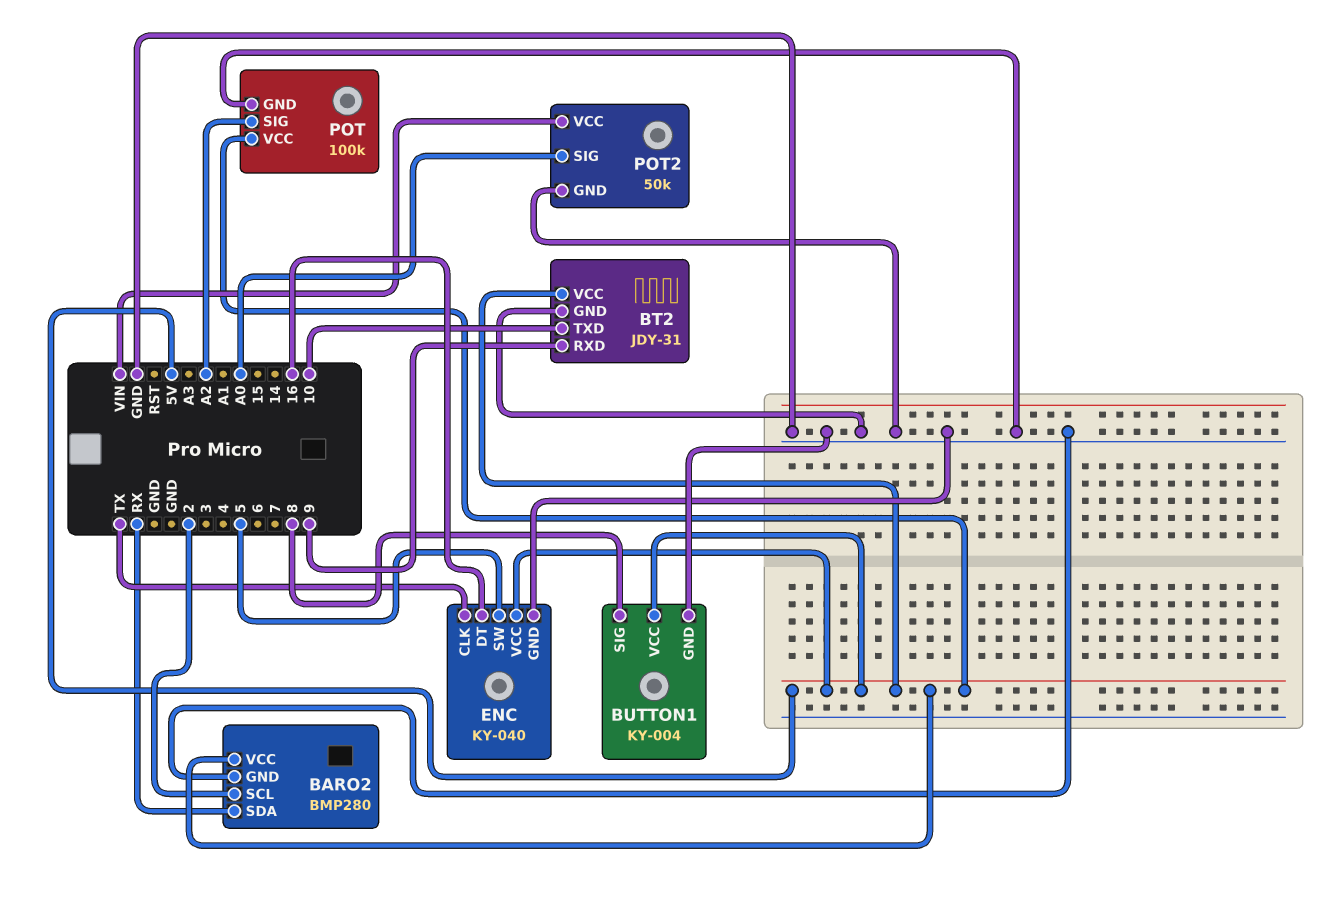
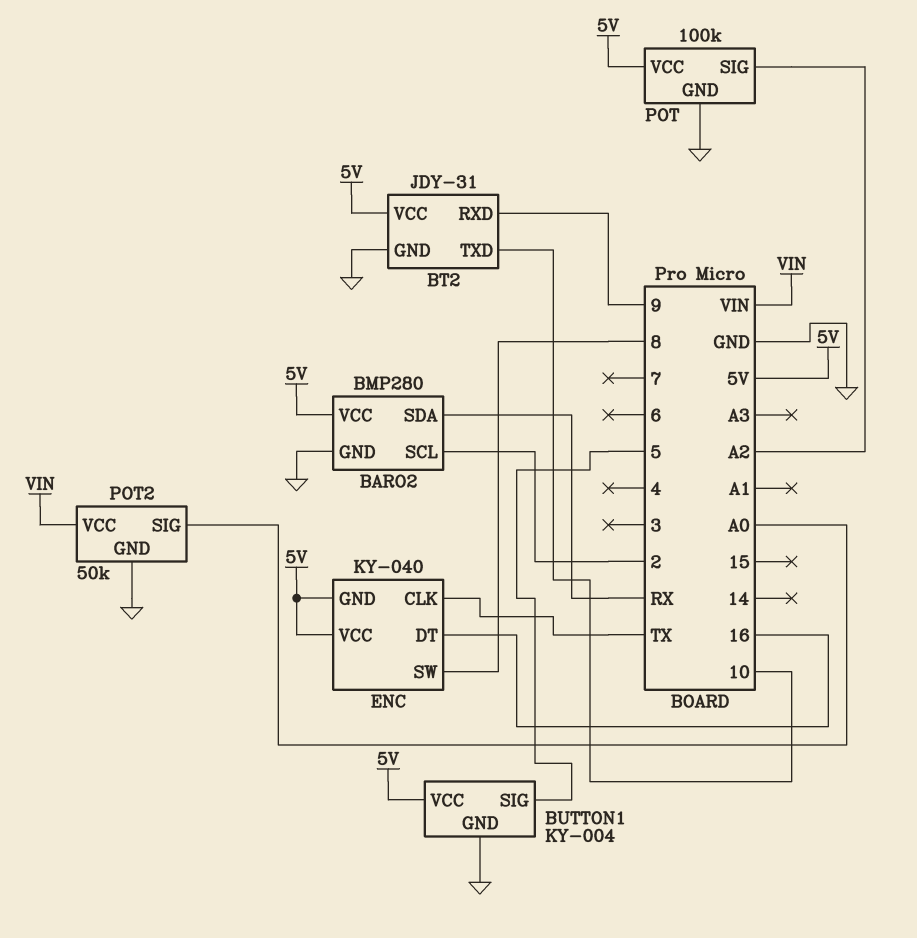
BUTTON1 pin SIG: 8 -> 5
ENC pin GND: GND -> 5V
ENC pin SW: 5 -> 8

